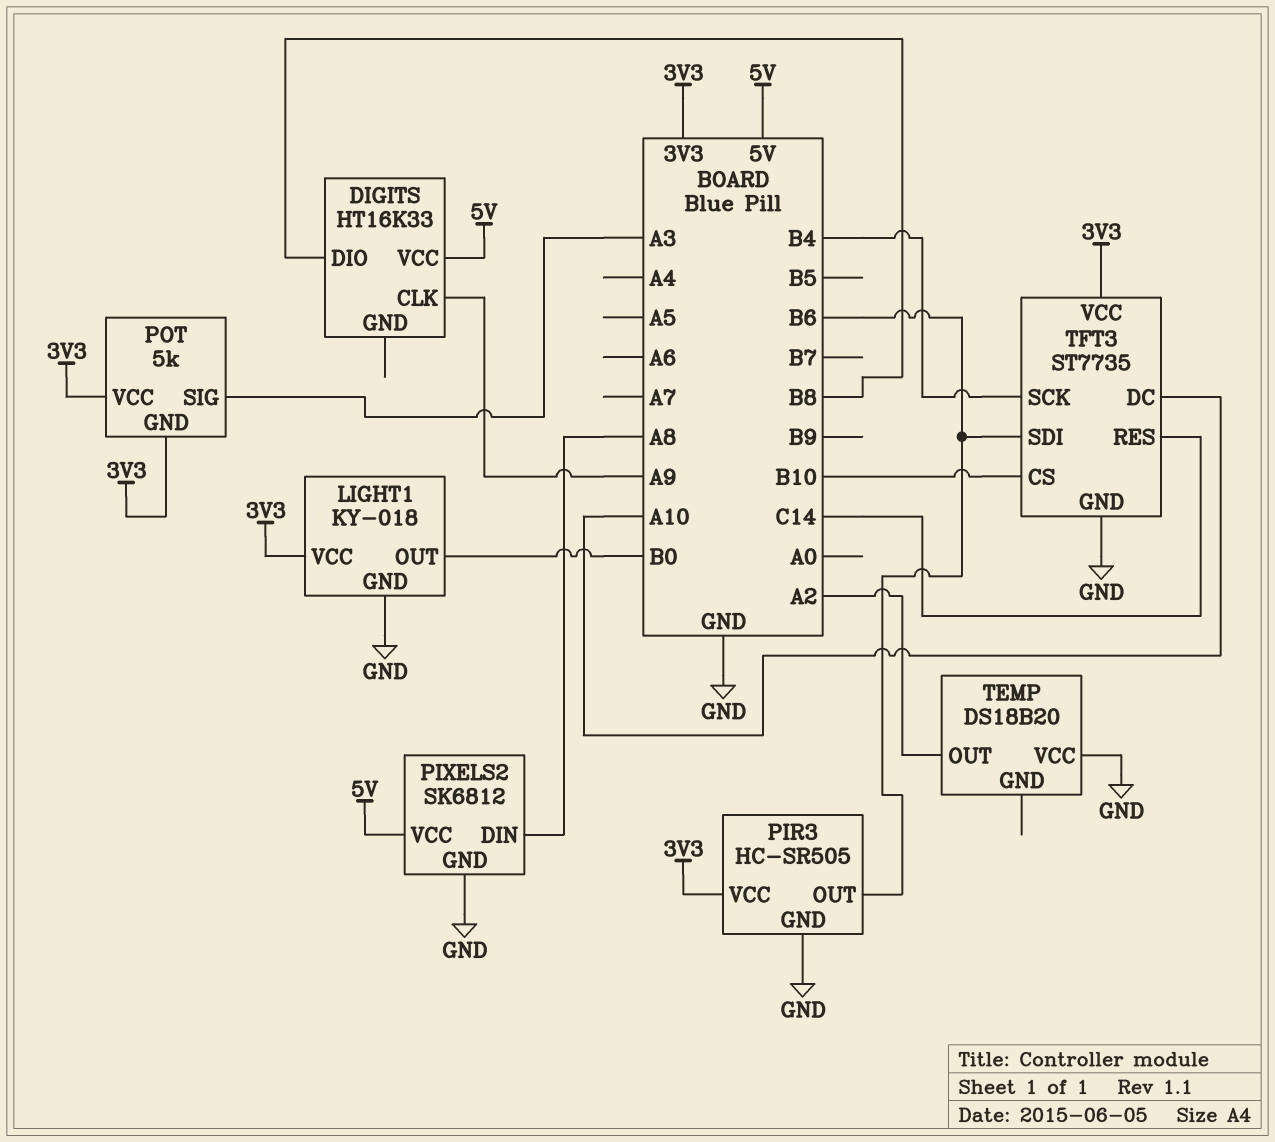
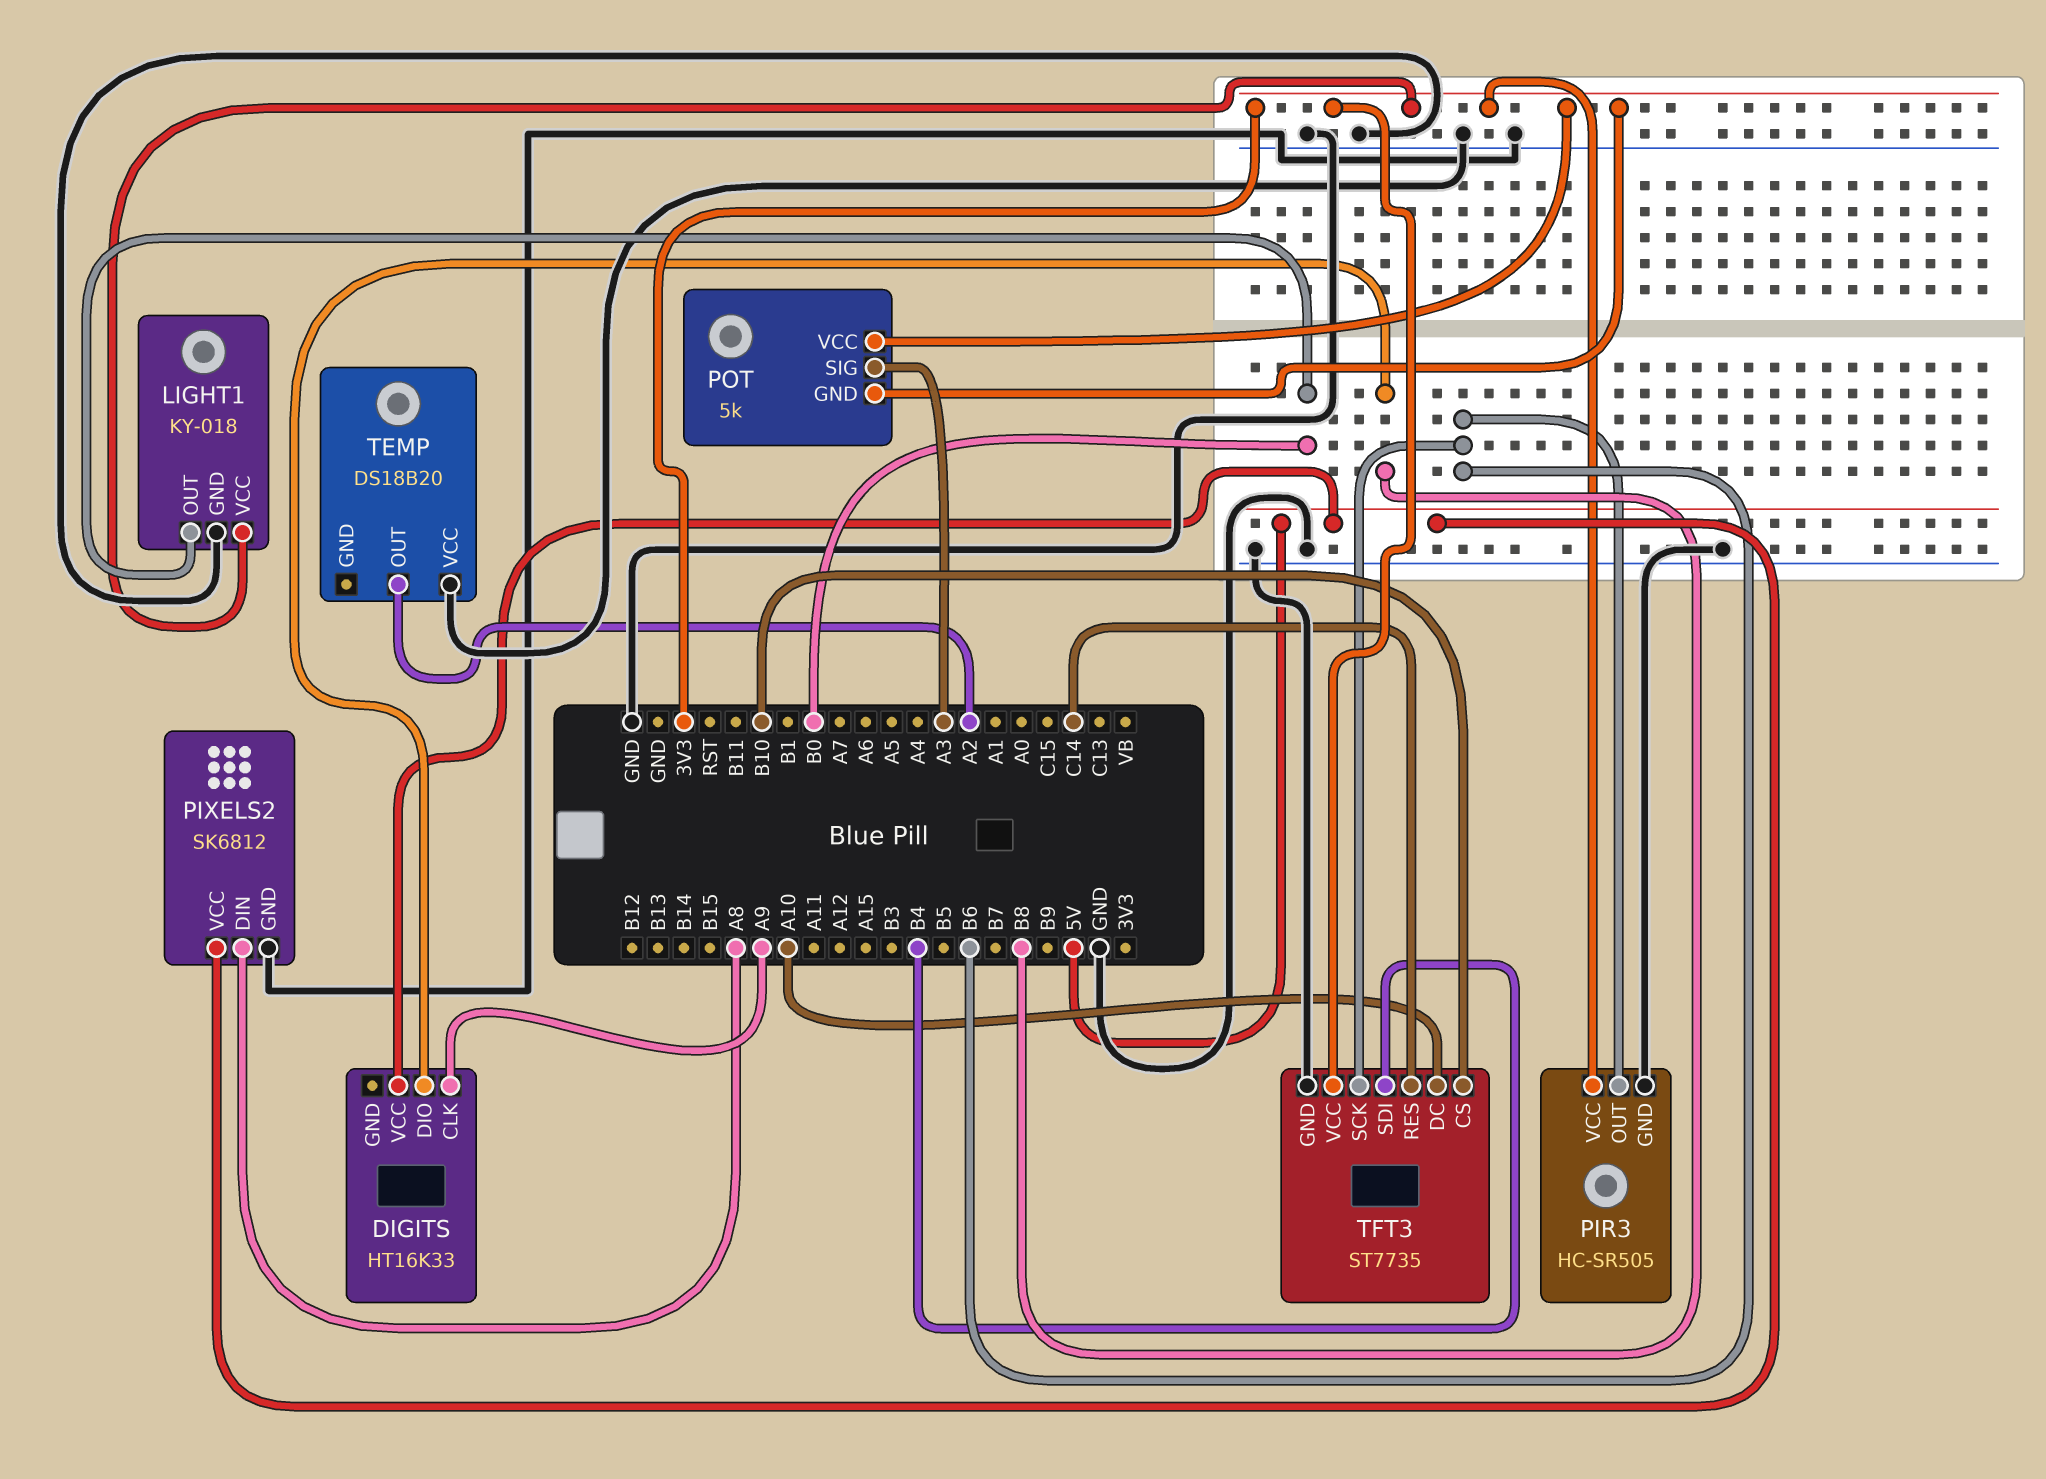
TFT3 pin SCK: B4 -> B6
TFT3 pin SDI: B6 -> B4

